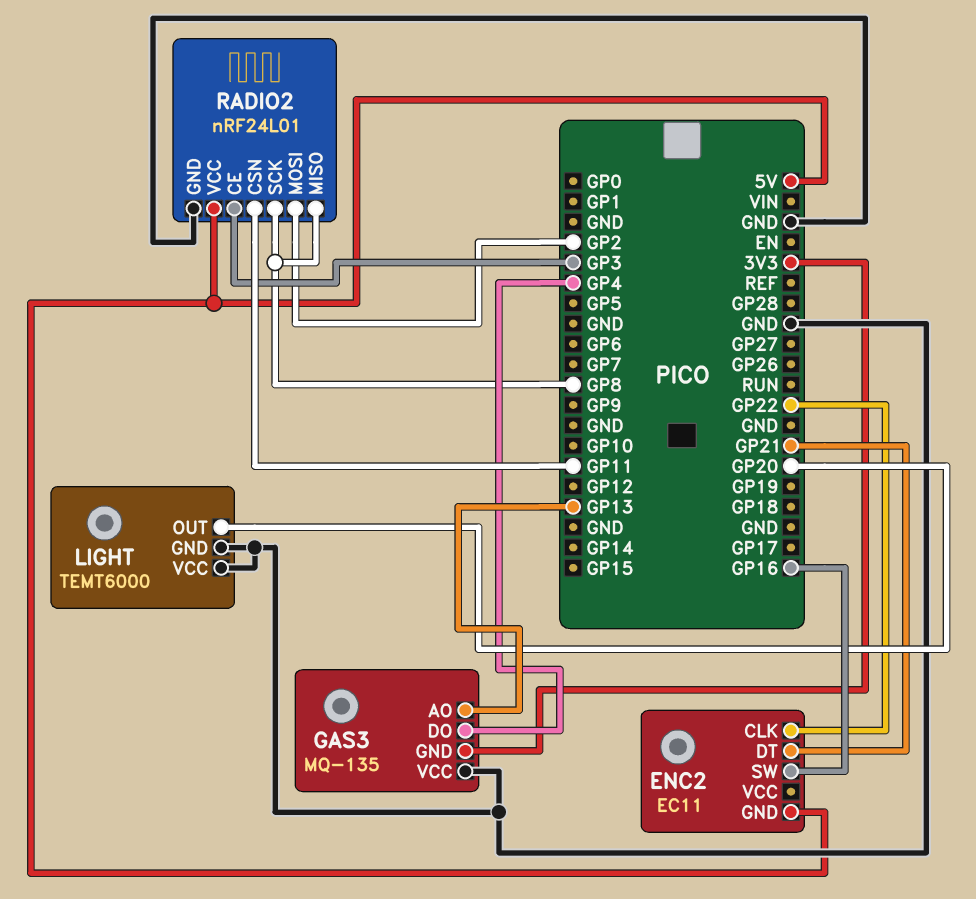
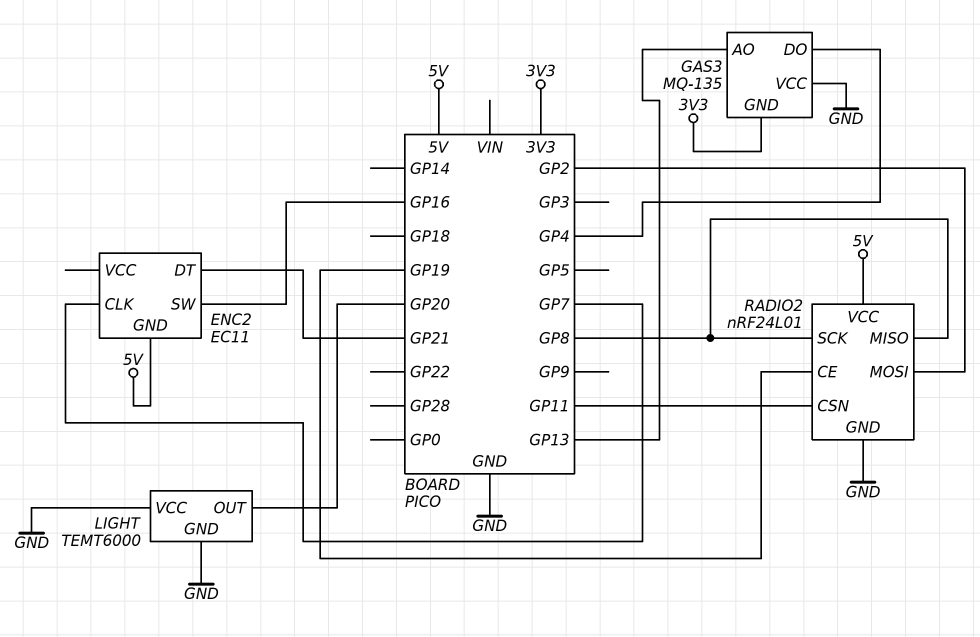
ENC2 pin CLK: GP22 -> GP7
RADIO2 pin CE: GP3 -> GP19

